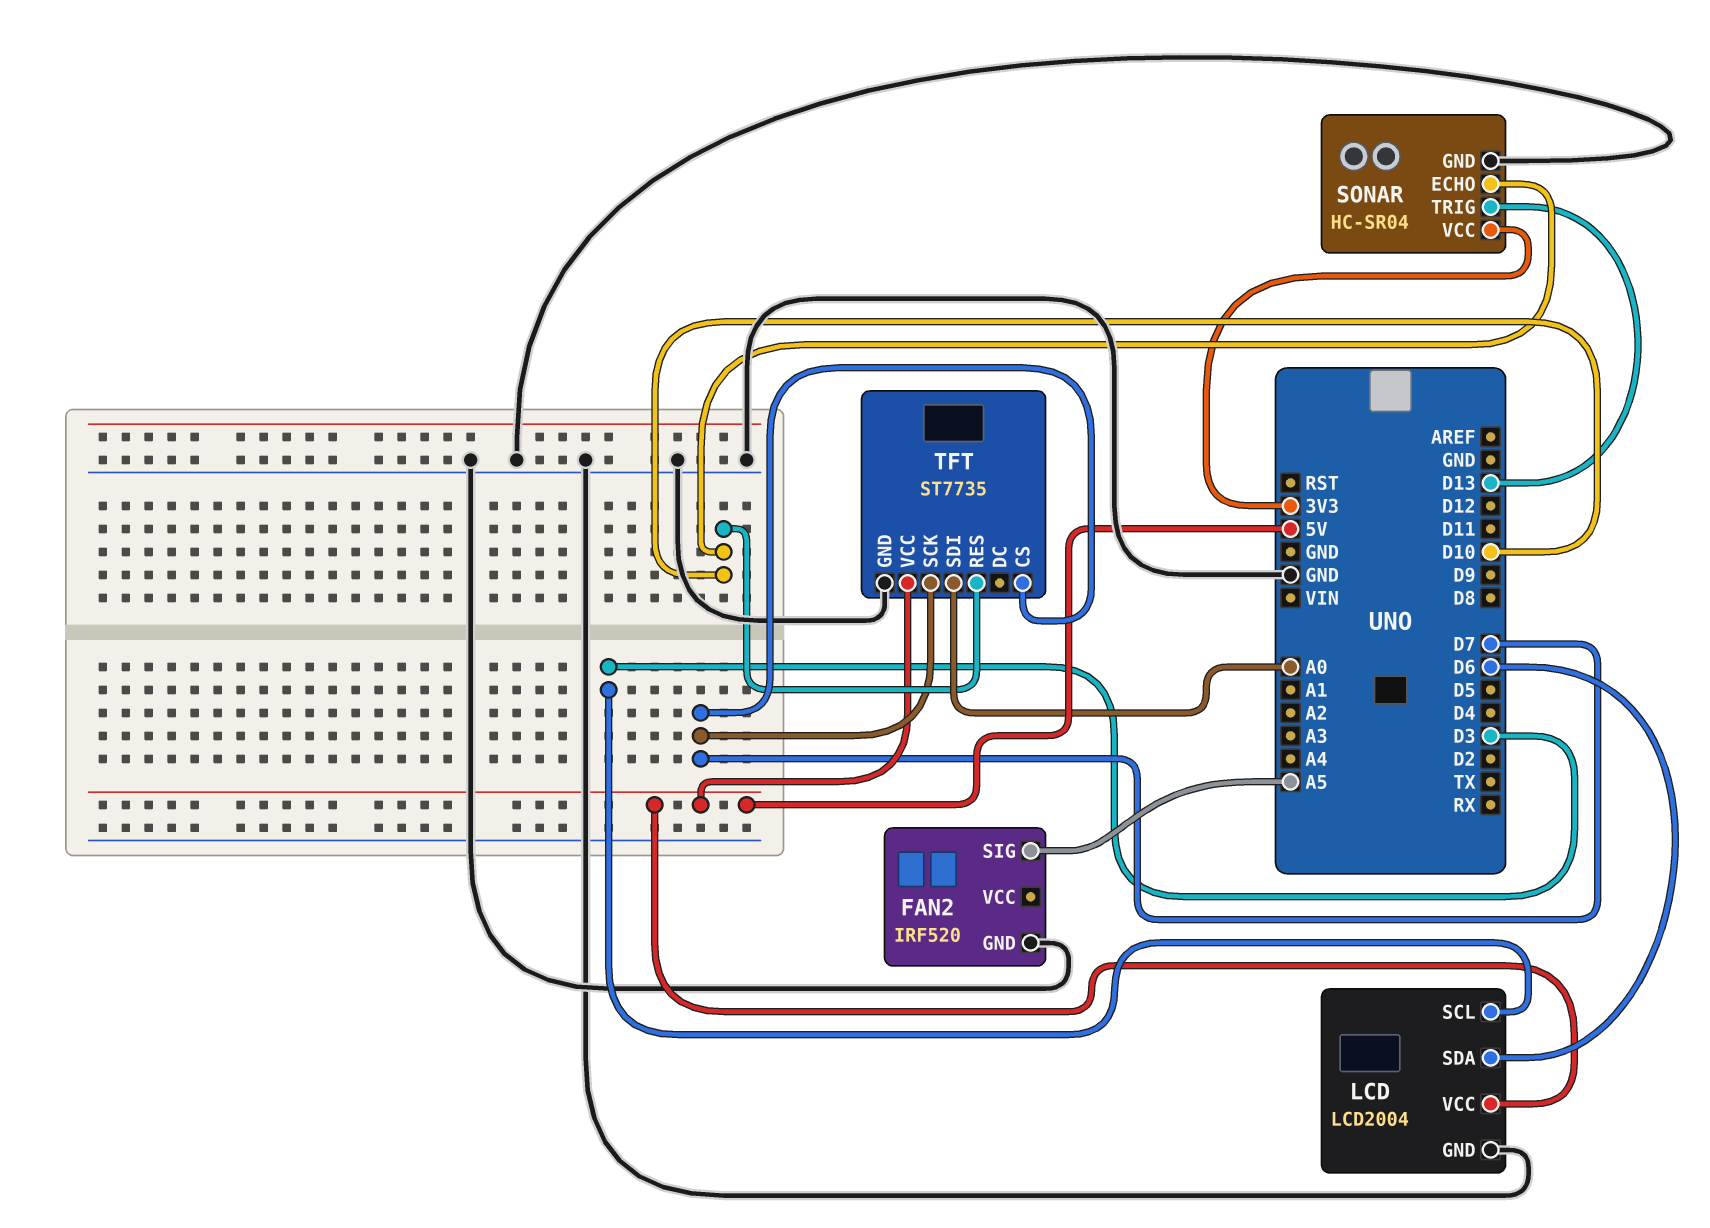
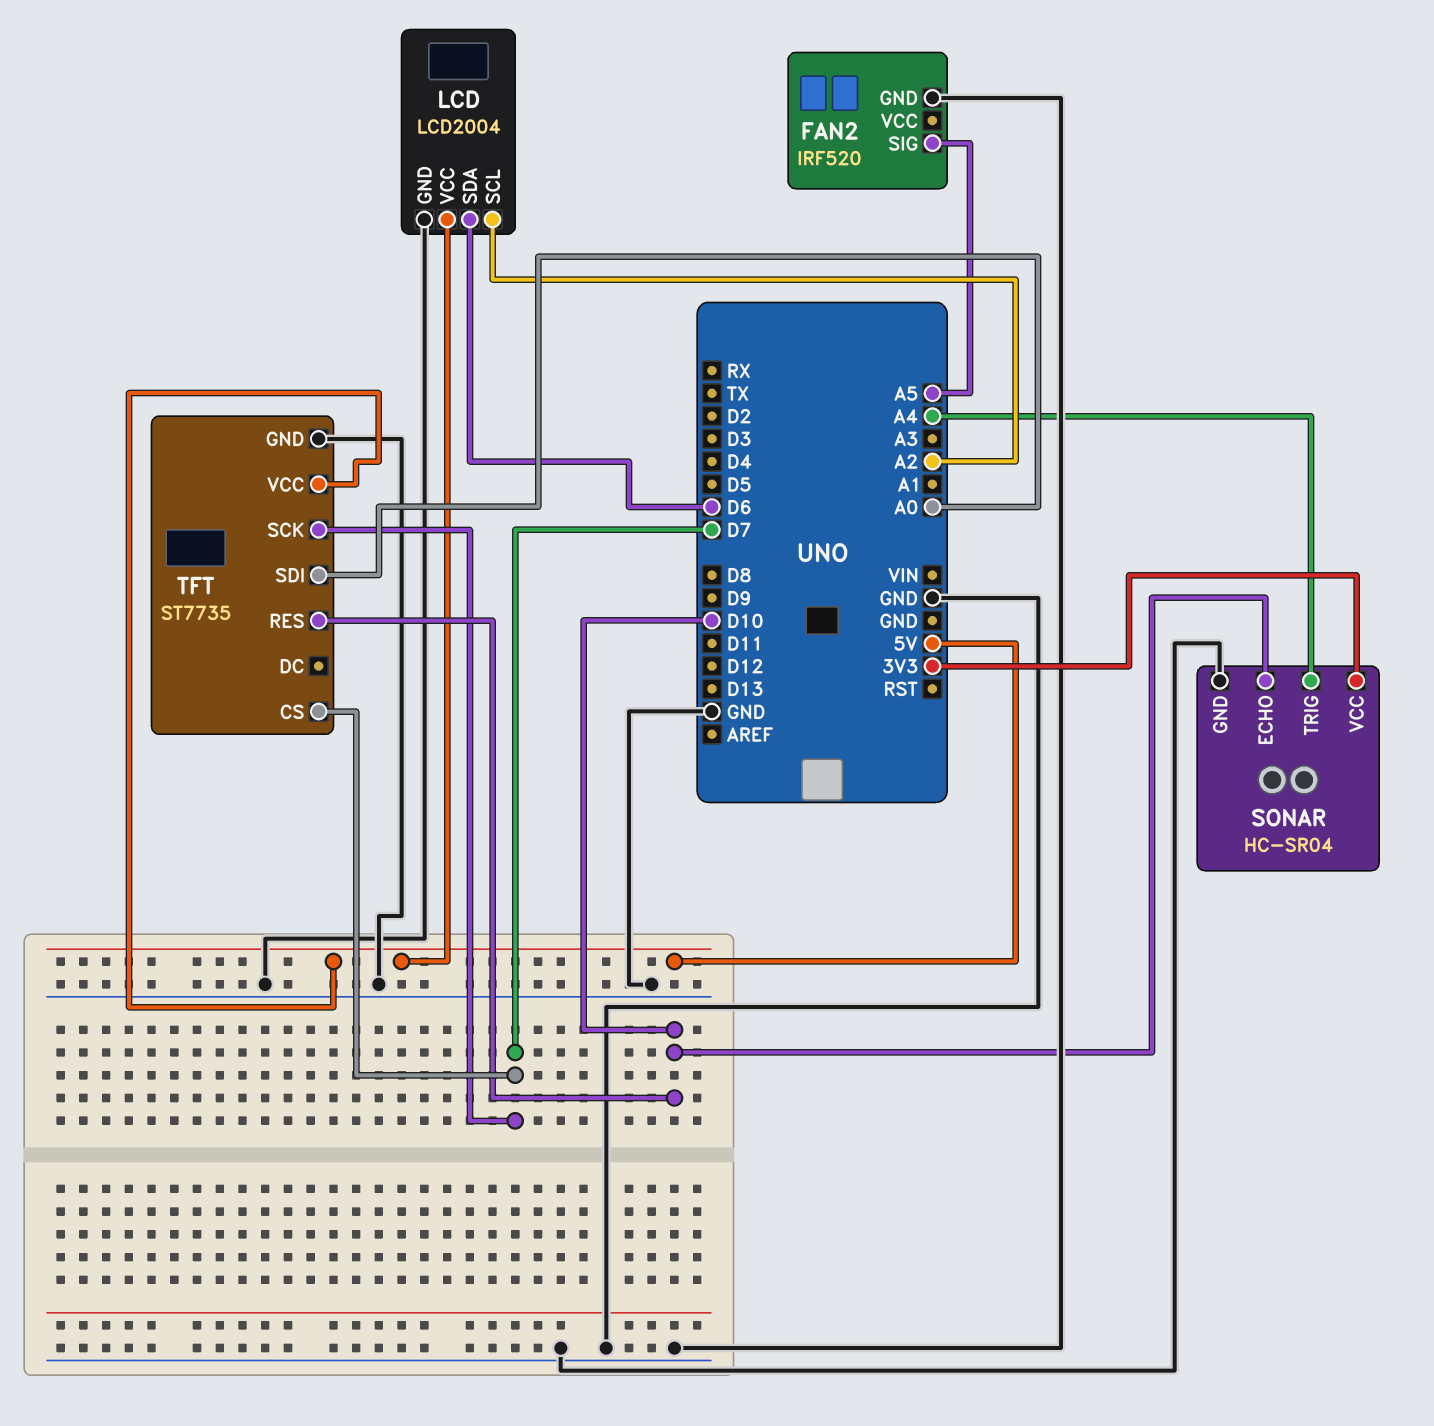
LCD pin SCL: D3 -> A2
SONAR pin TRIG: D13 -> A4

